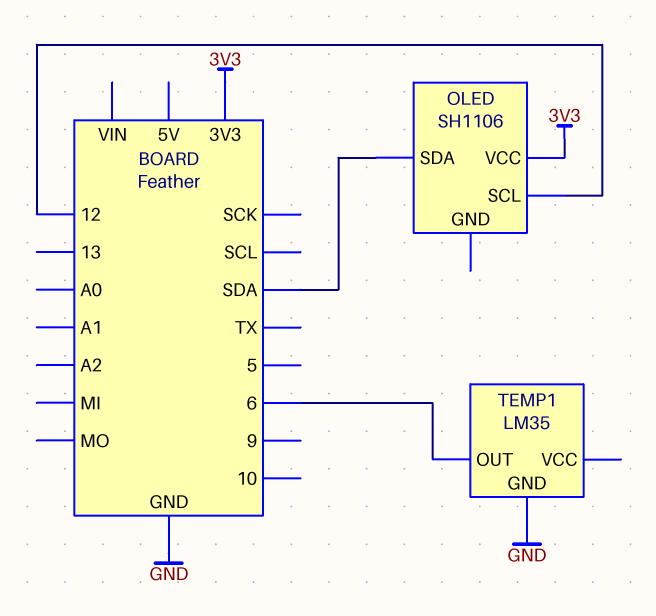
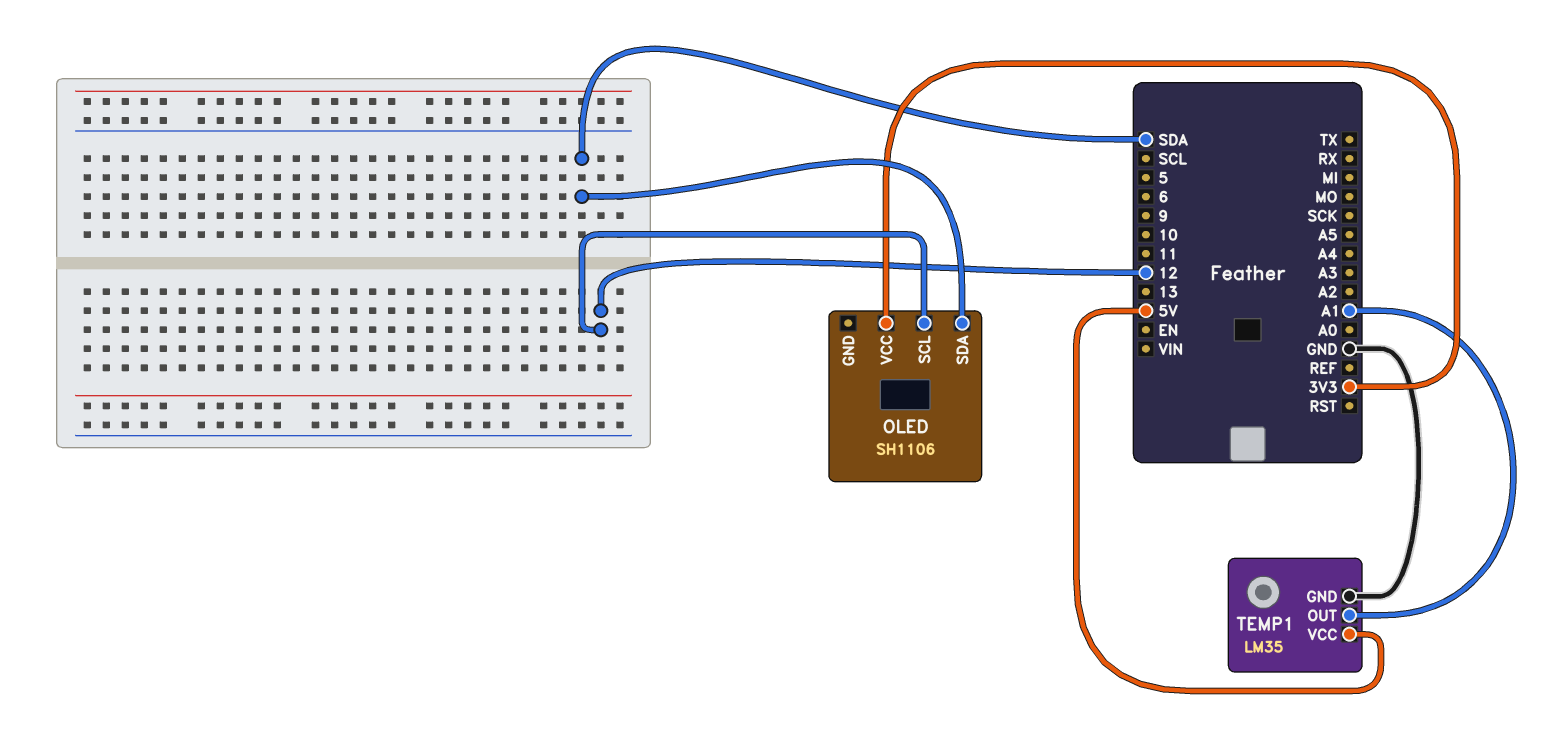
TEMP1 pin OUT: 6 -> A1
TEMP1 pin VCC: none -> 5V

